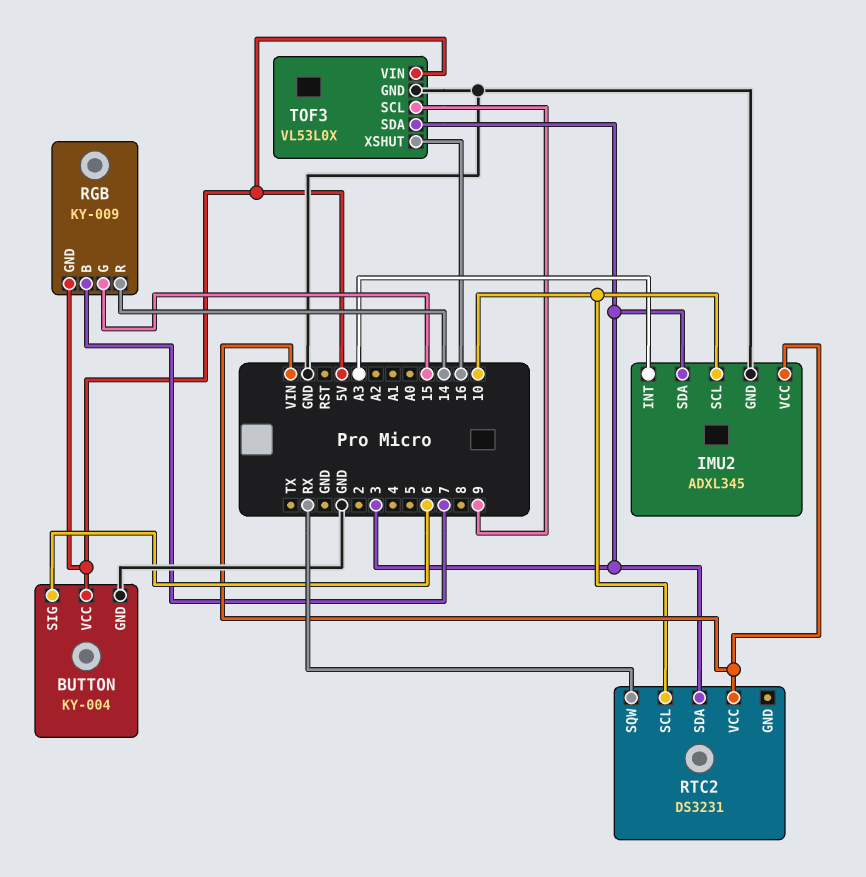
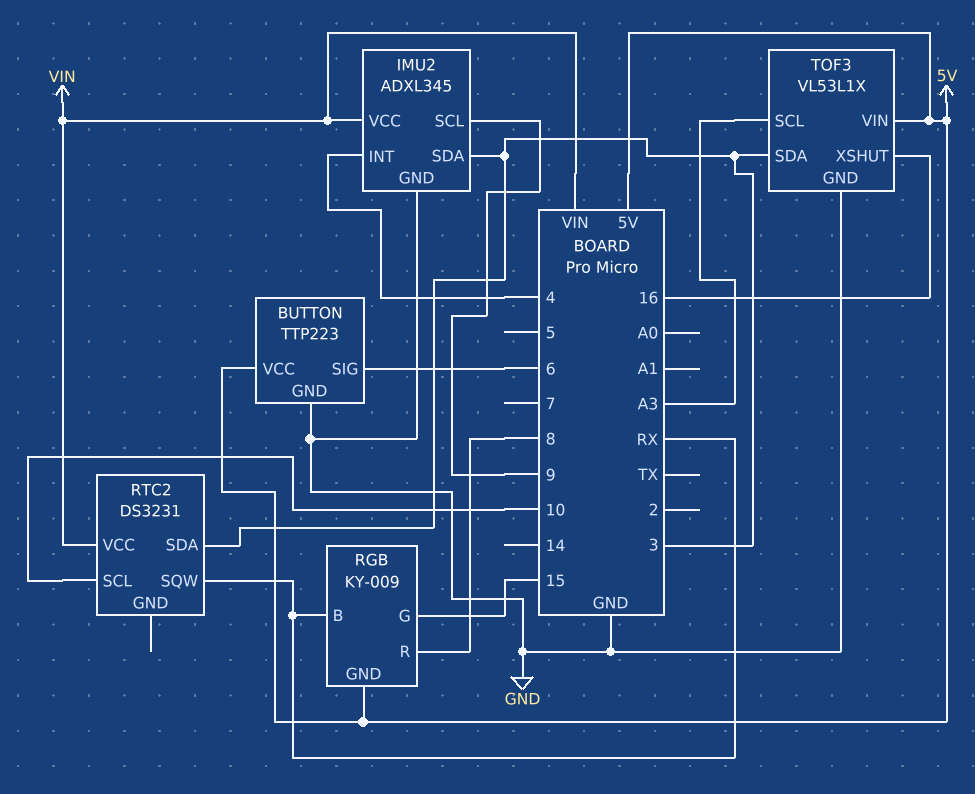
BUTTON: KY-004 -> TTP223
IMU2 pin INT: A3 -> 4
IMU2 pin SCL: 10 -> 9
RGB pin B: 7 -> RX
RGB pin R: 14 -> 8
TOF3: VL53L0X -> VL53L1X
TOF3 pin SCL: 9 -> A3

